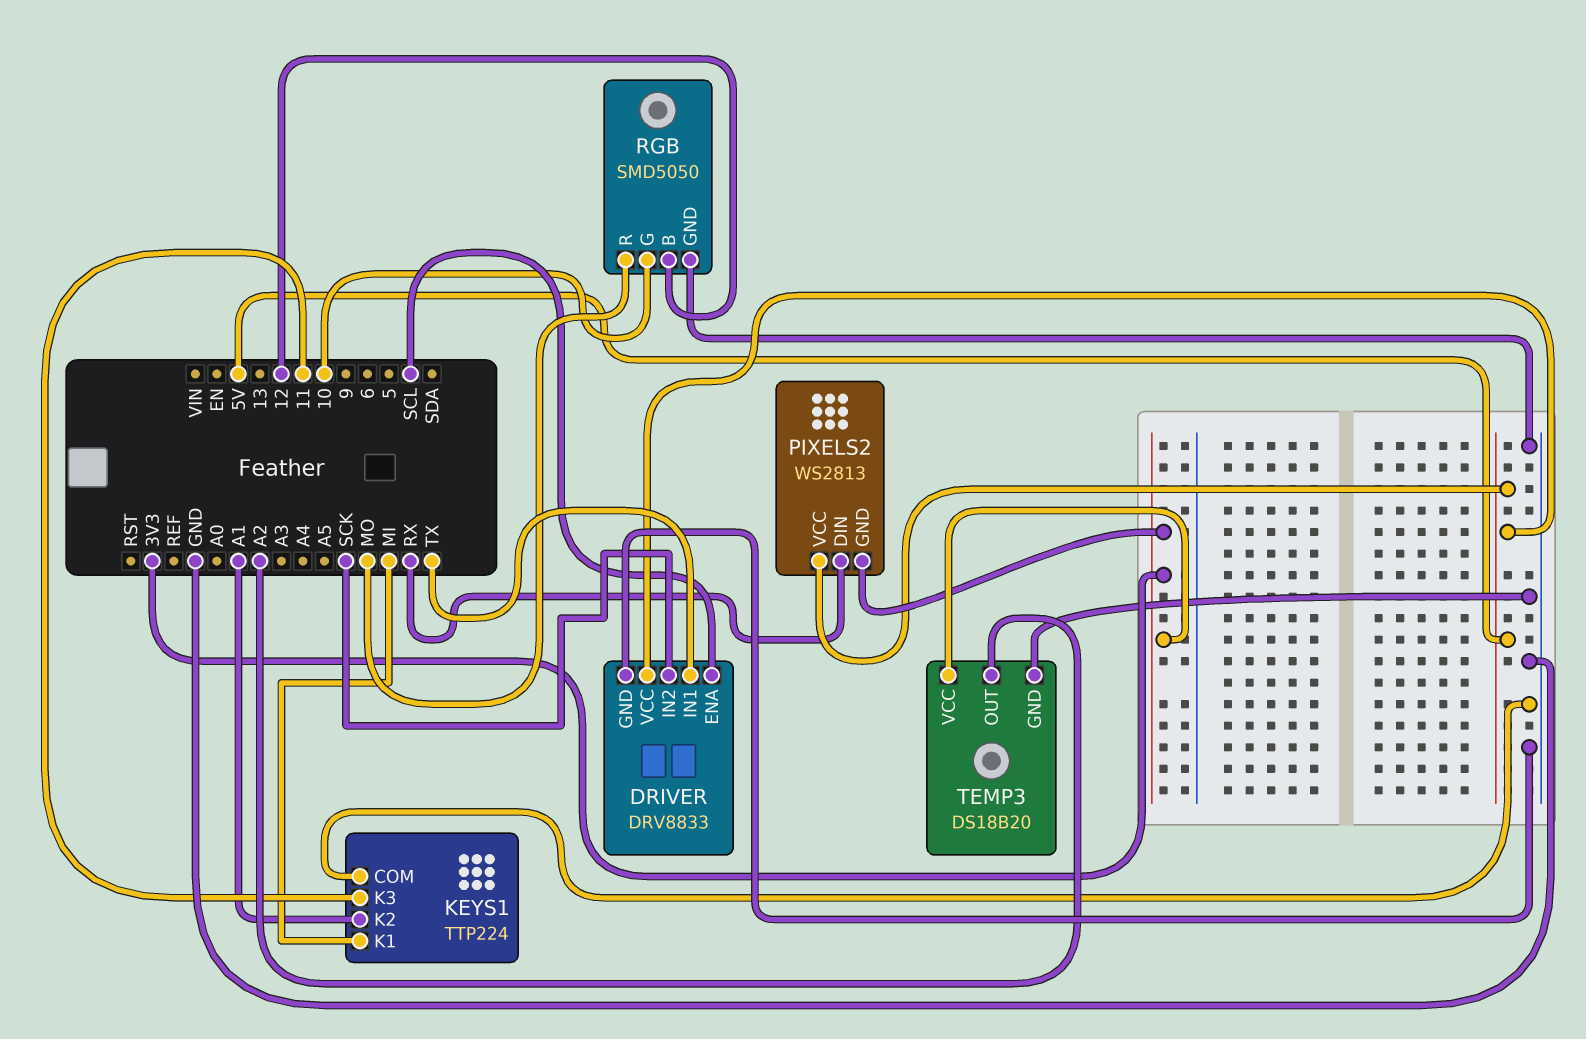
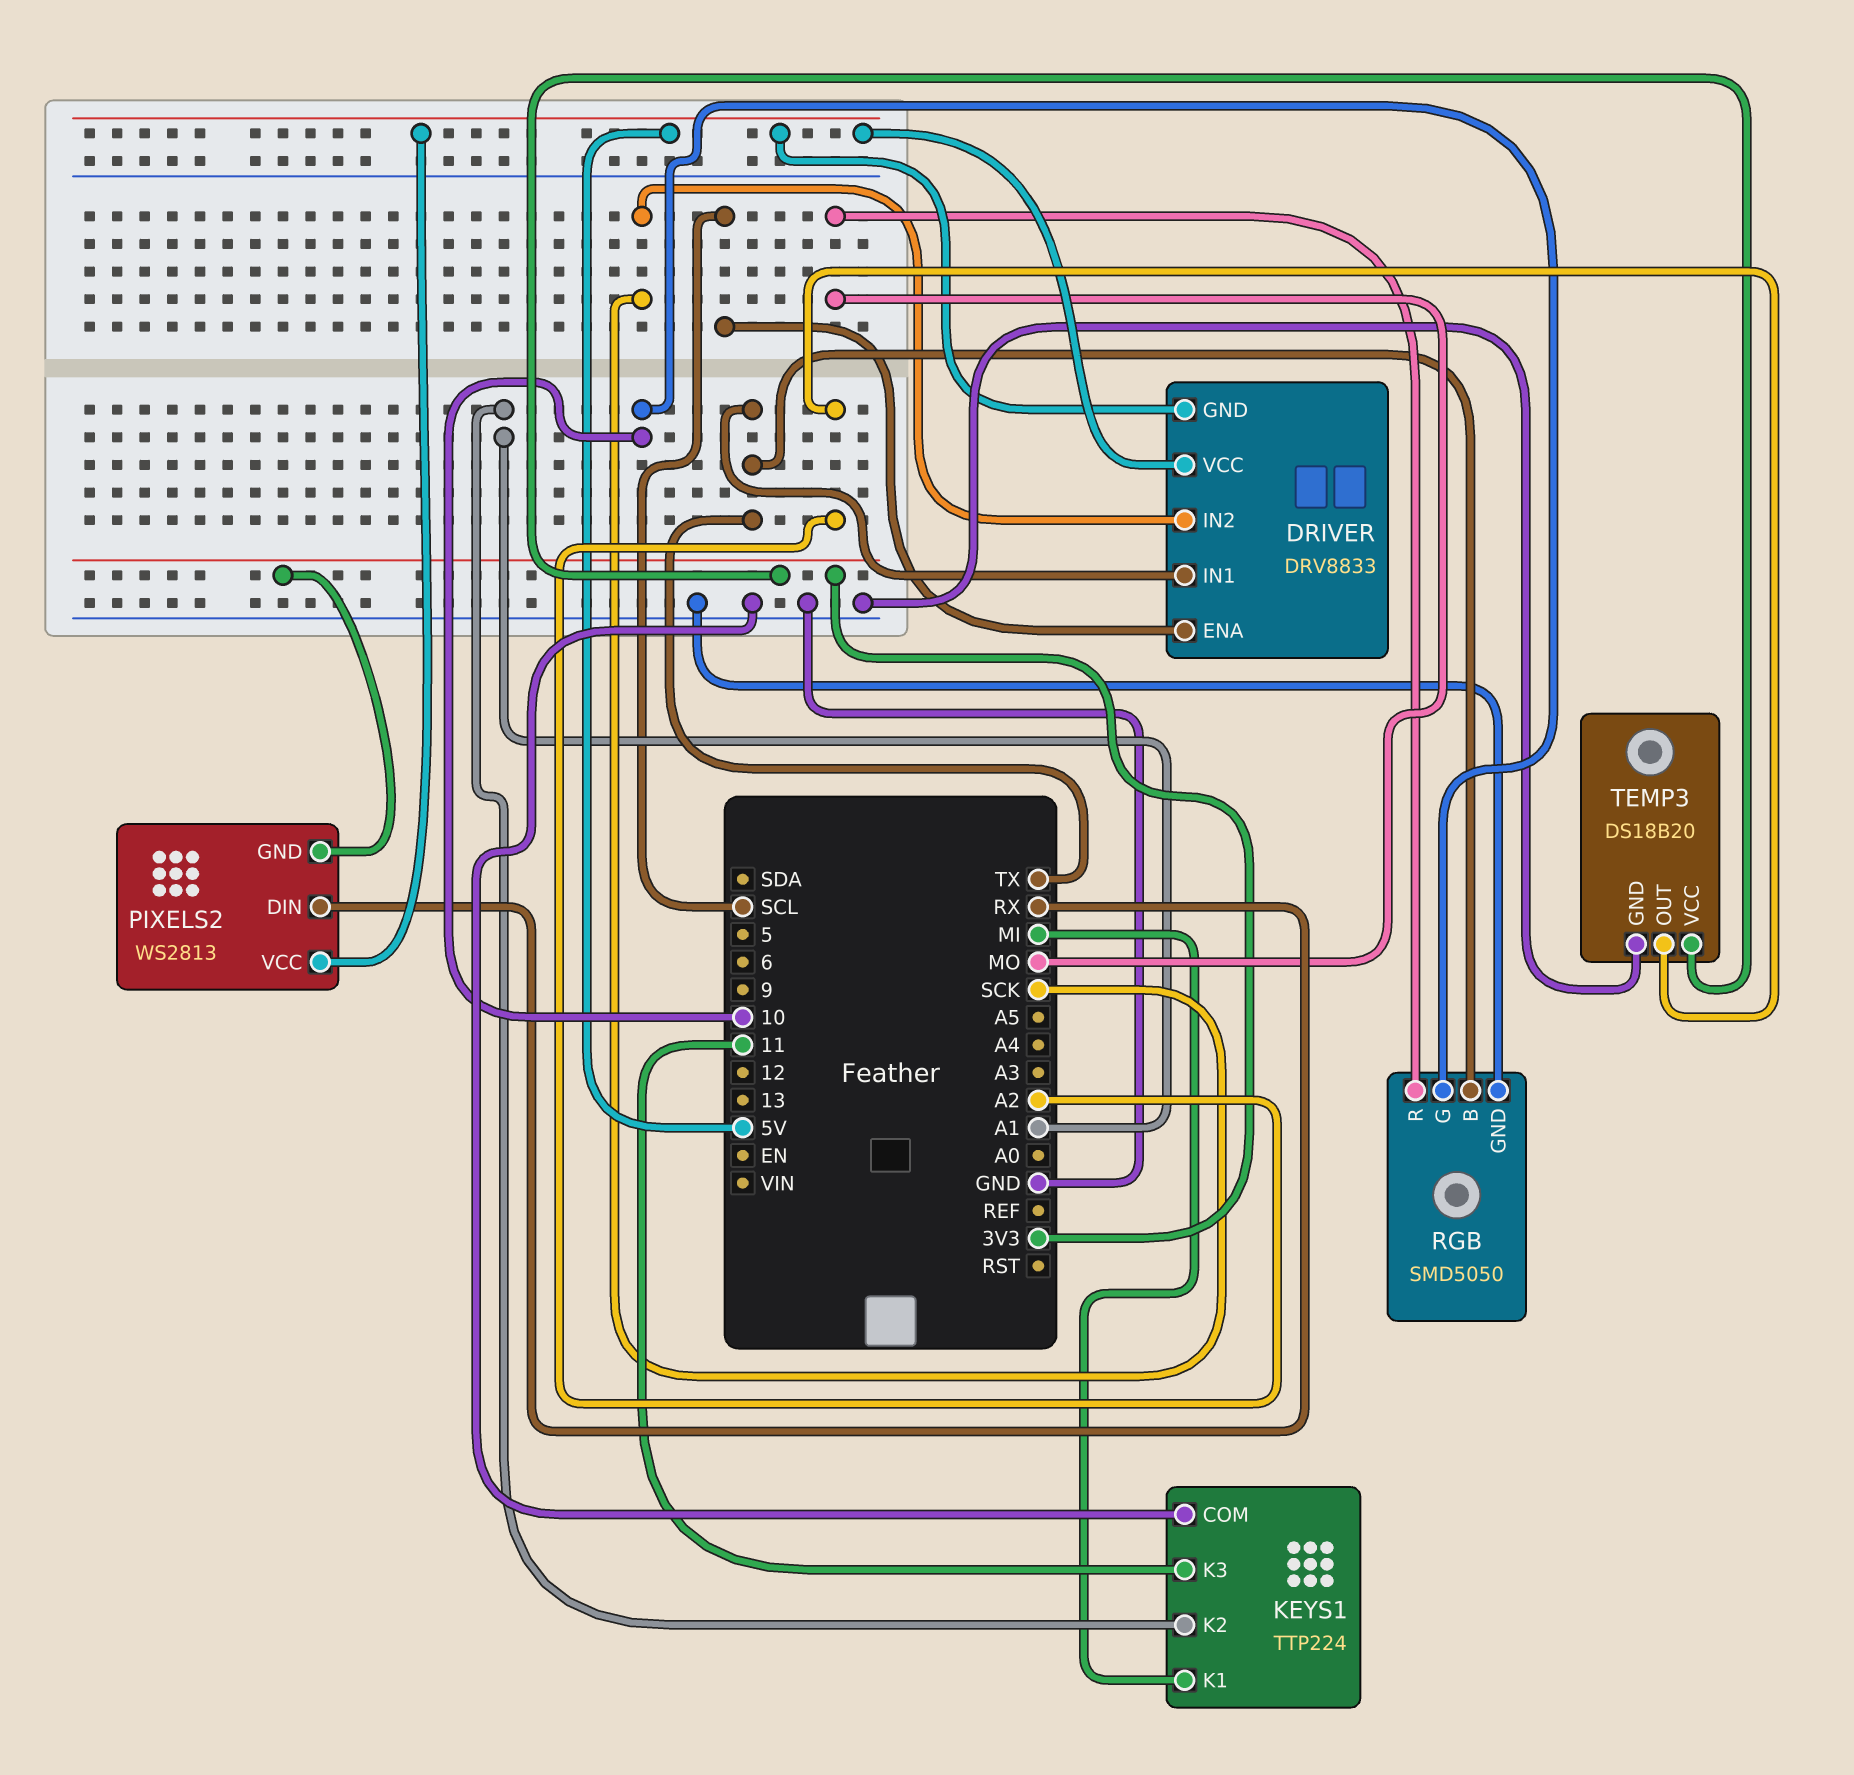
DRIVER pin GND: GND -> 5V
RGB pin B: 12 -> TX

